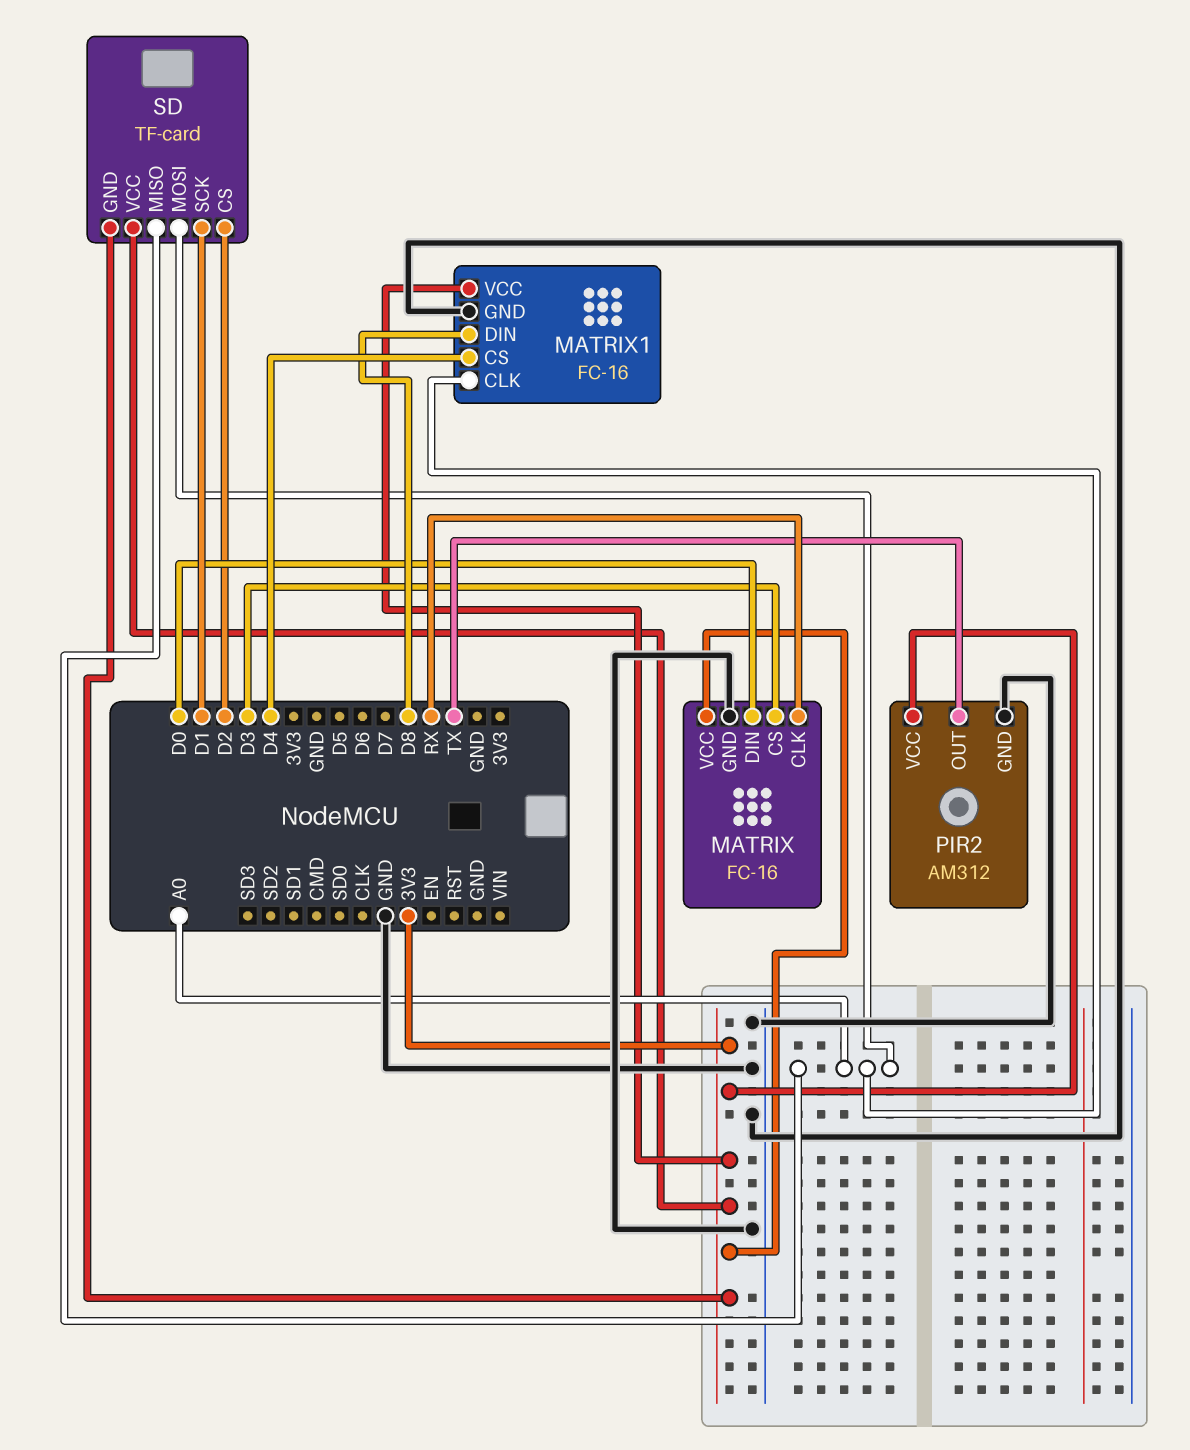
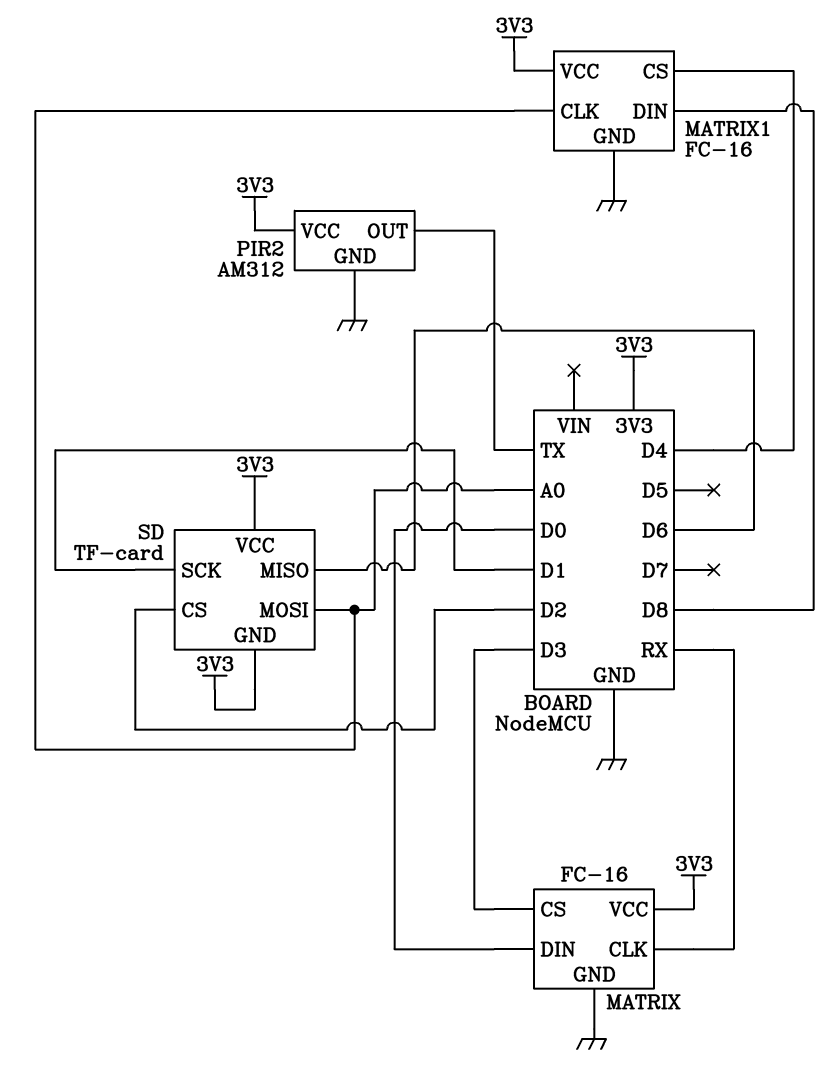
SD pin MISO: A0 -> D6

